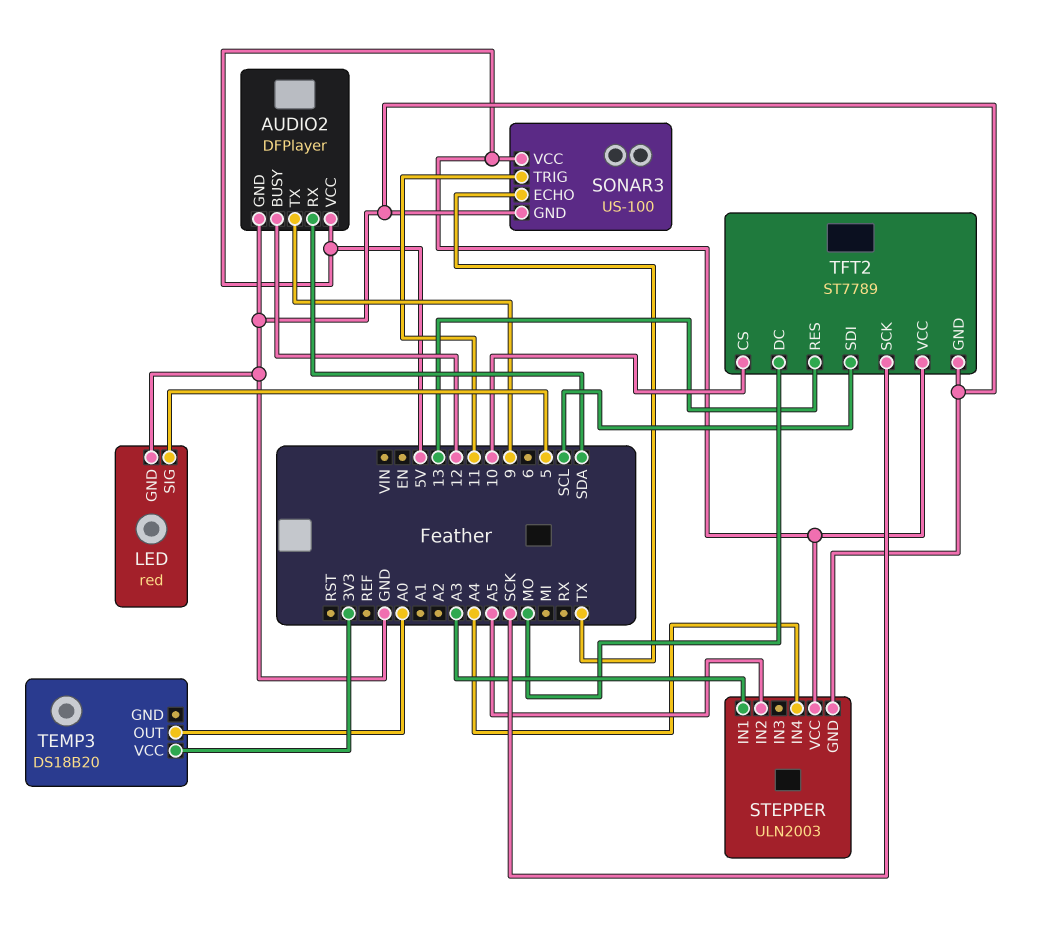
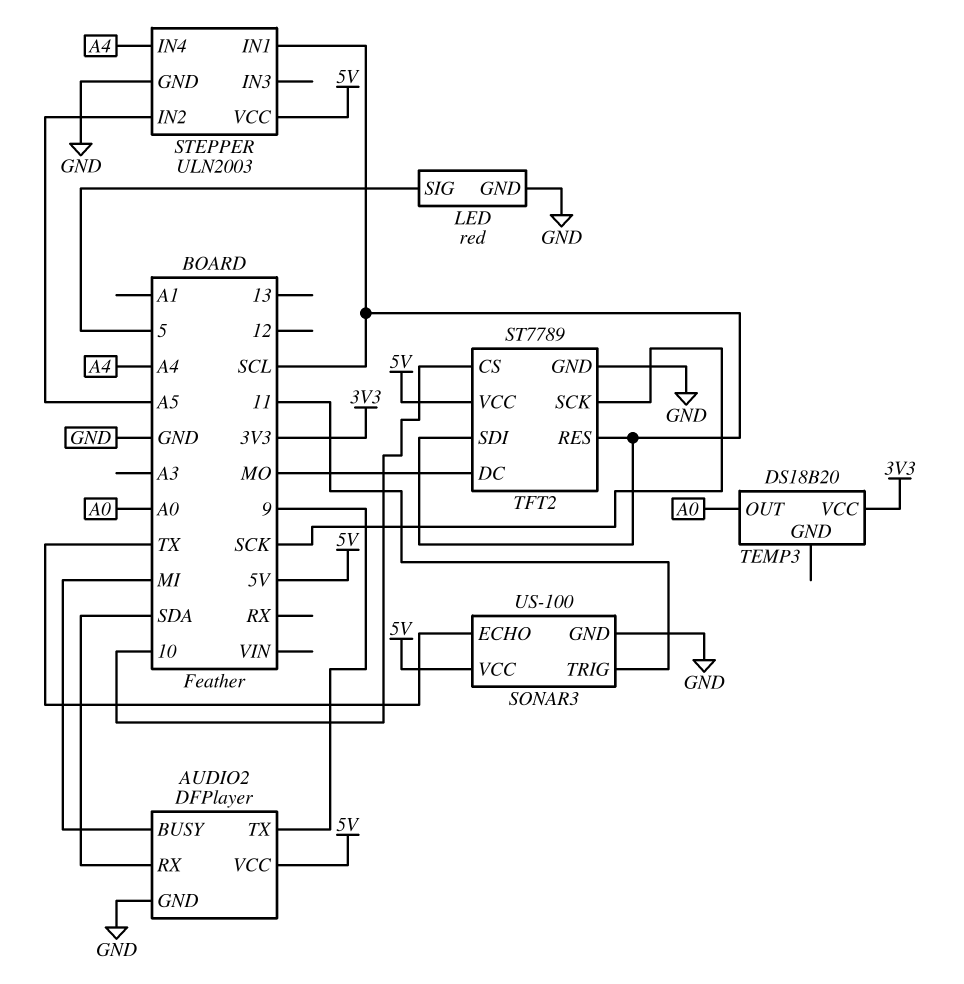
AUDIO2 pin BUSY: 12 -> MI
STEPPER pin IN1: A3 -> SCL
TFT2 pin RES: 13 -> SCL

